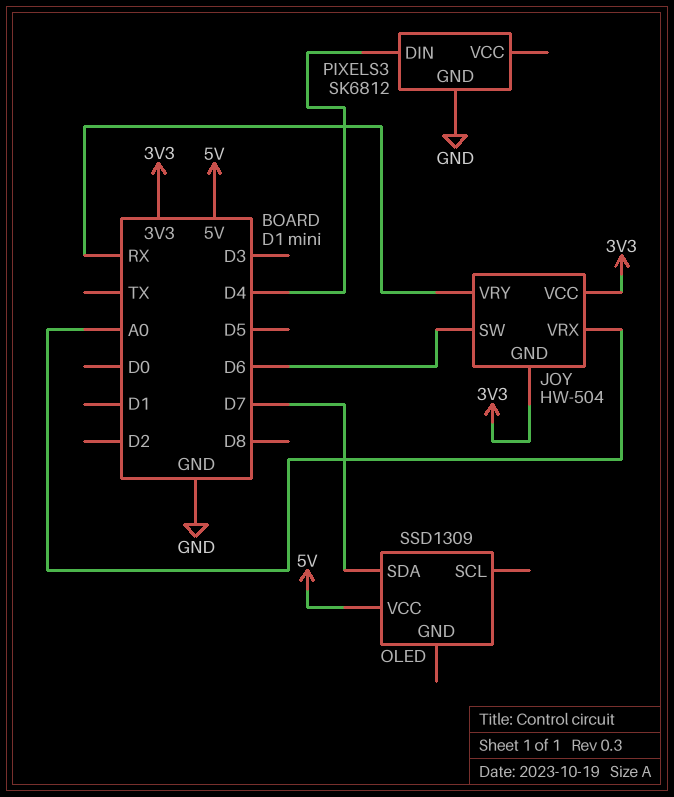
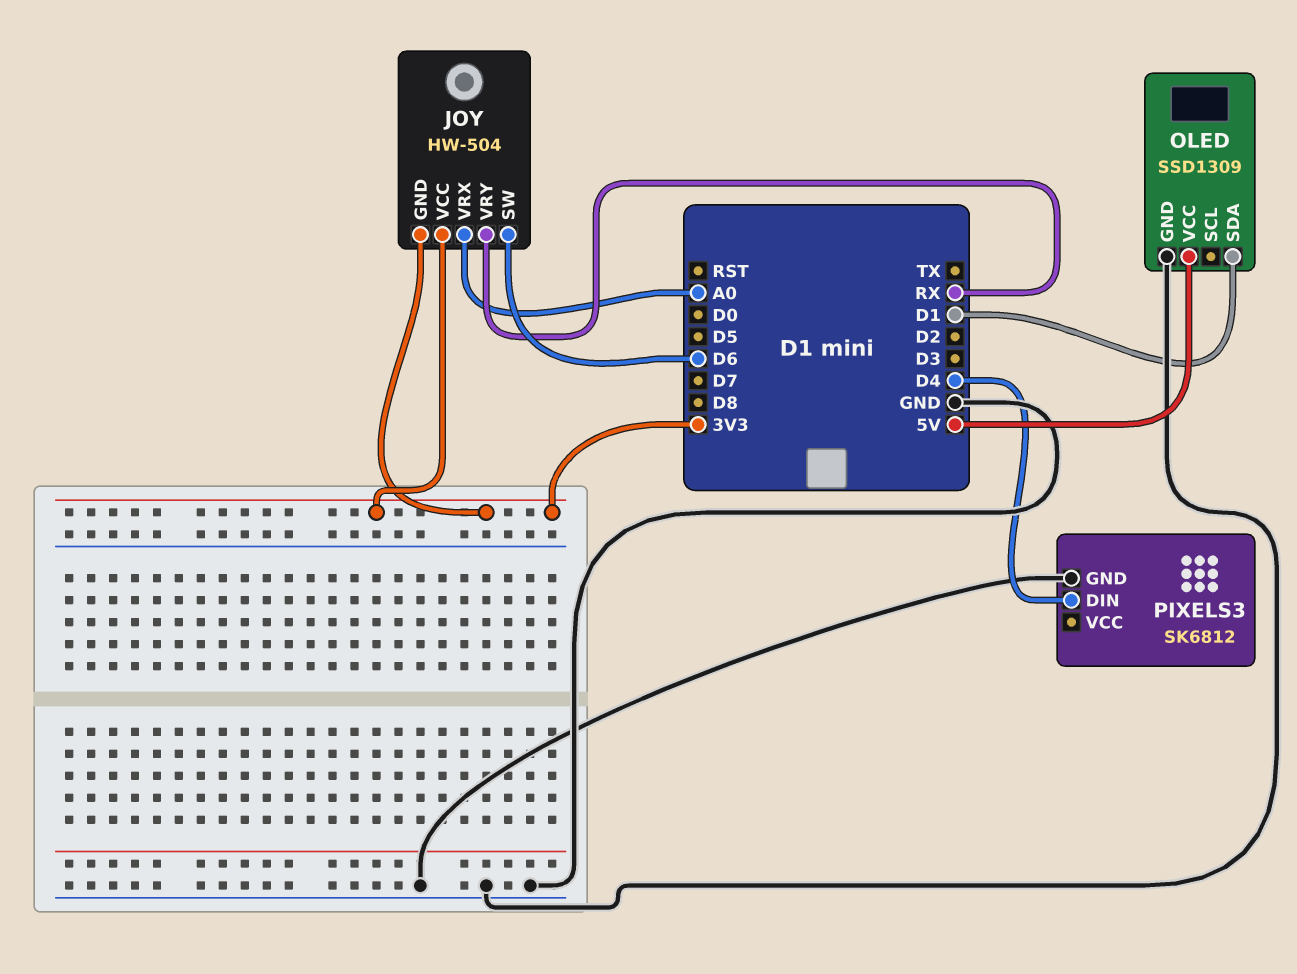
OLED pin GND: none -> GND
OLED pin SDA: D7 -> D1

